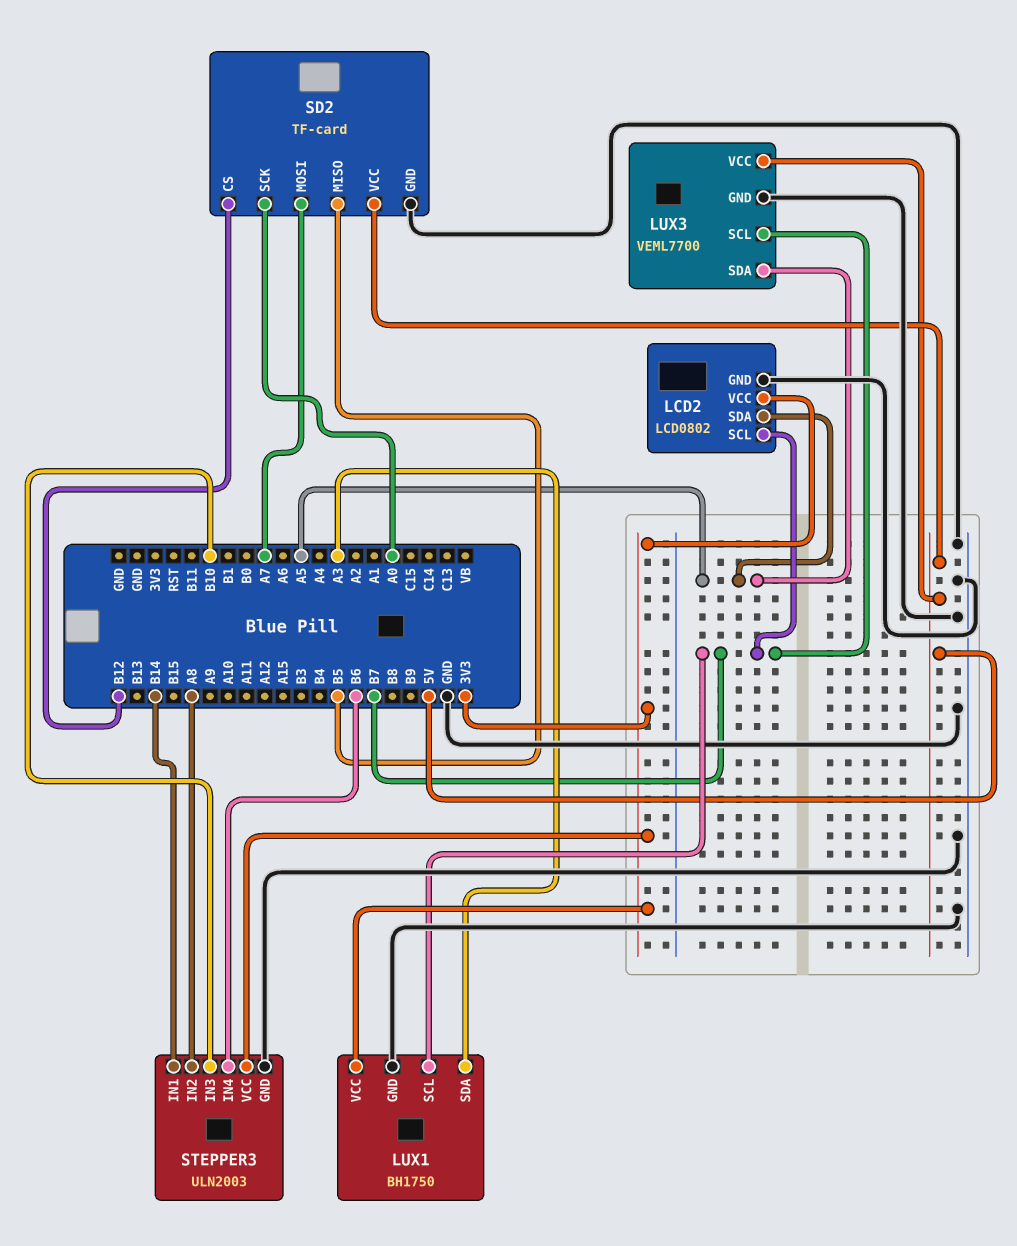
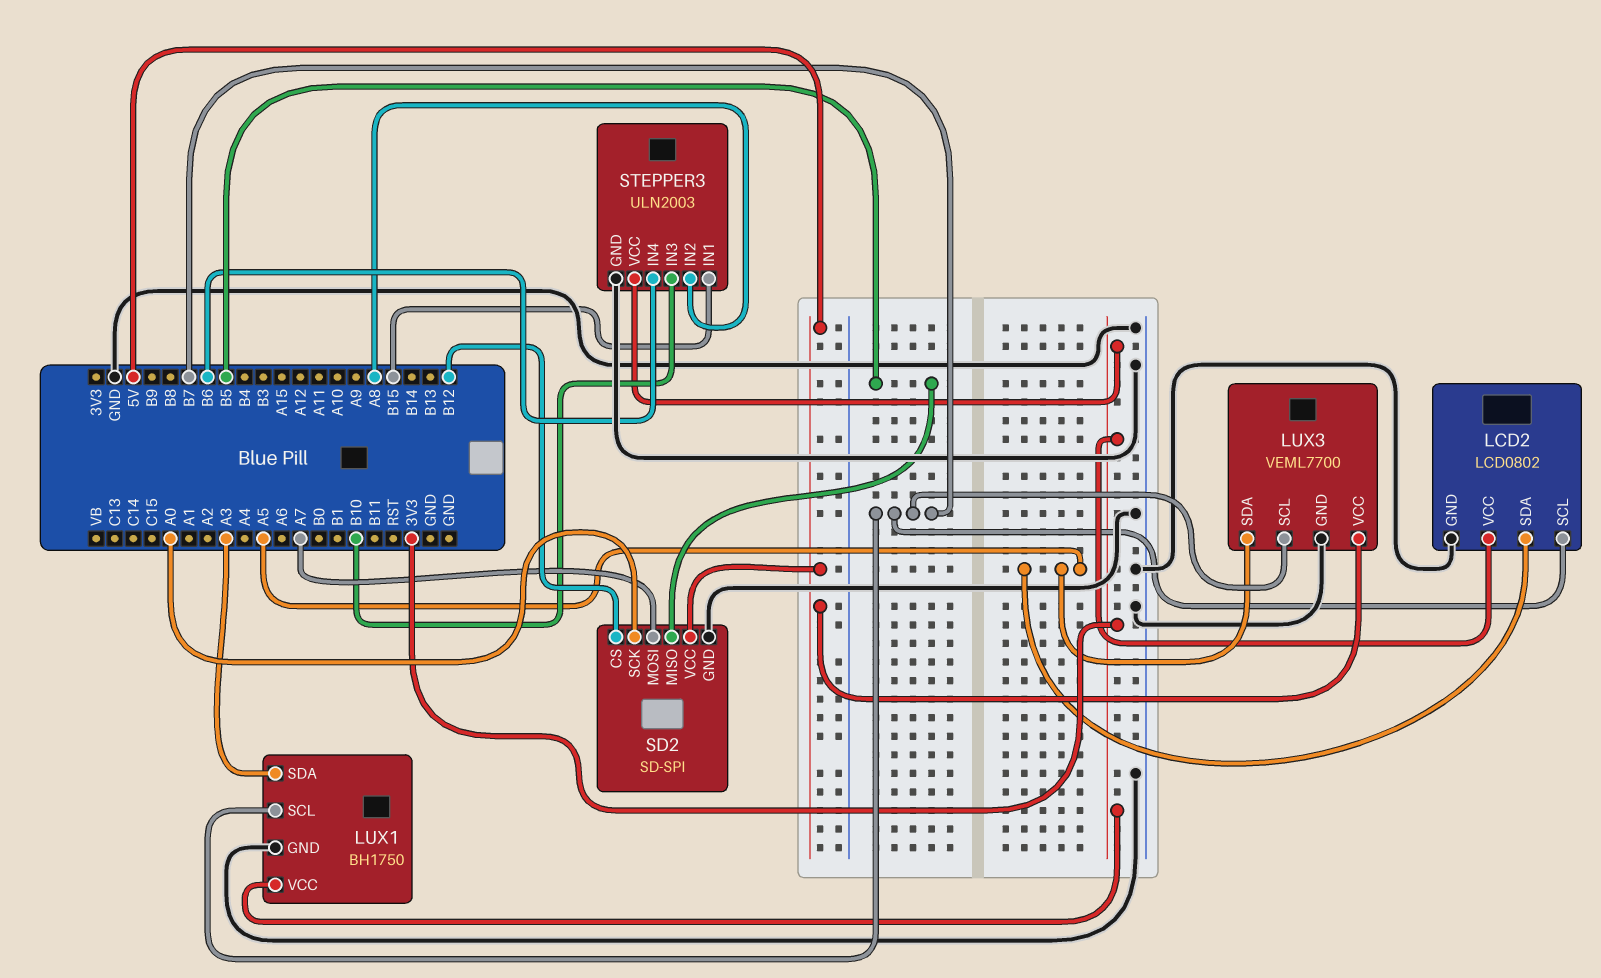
SD2: TF-card -> SD-SPI
STEPPER3 pin IN1: B14 -> B15

